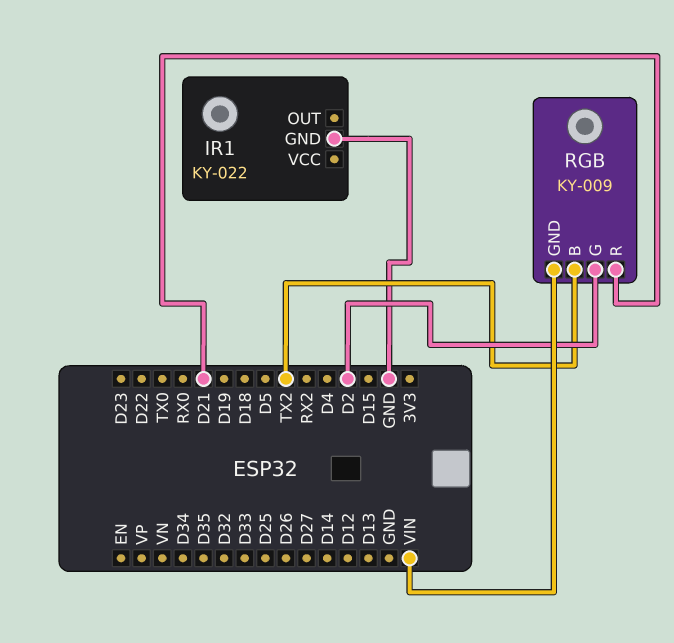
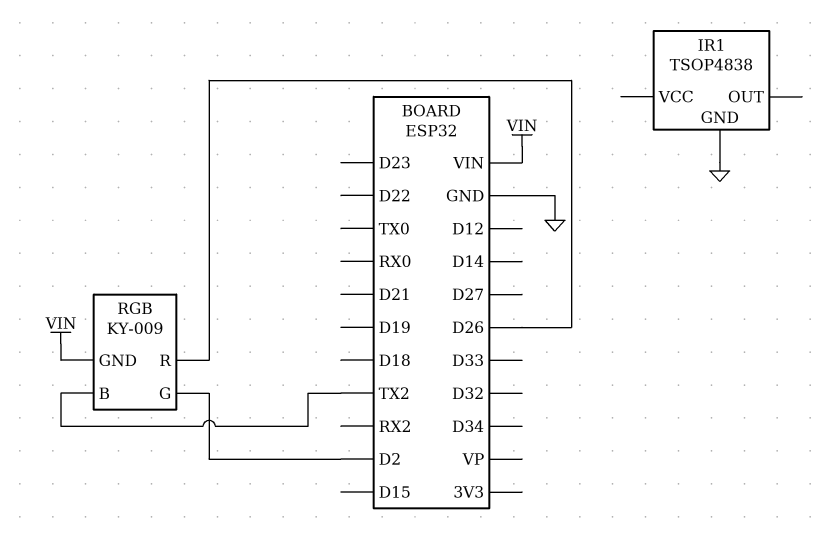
IR1: KY-022 -> TSOP4838
RGB pin R: D21 -> D26

